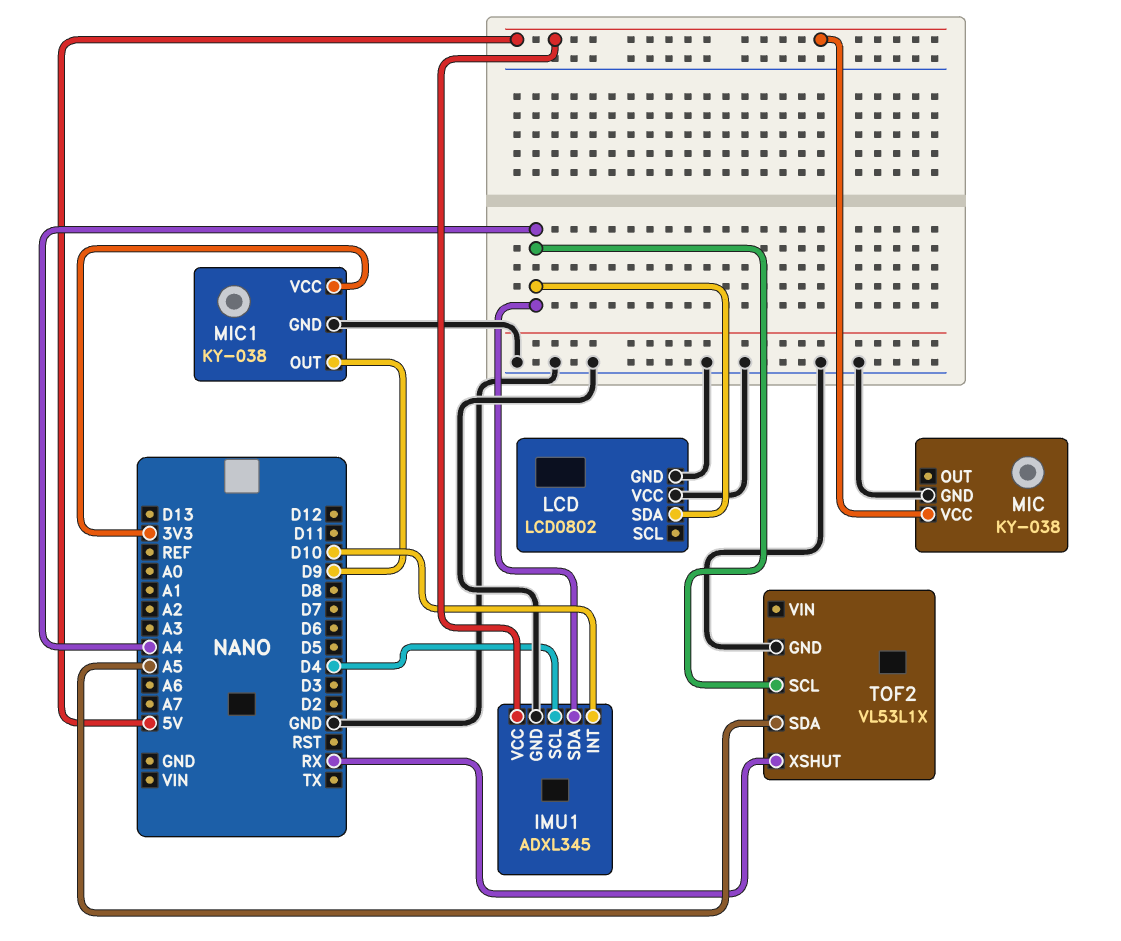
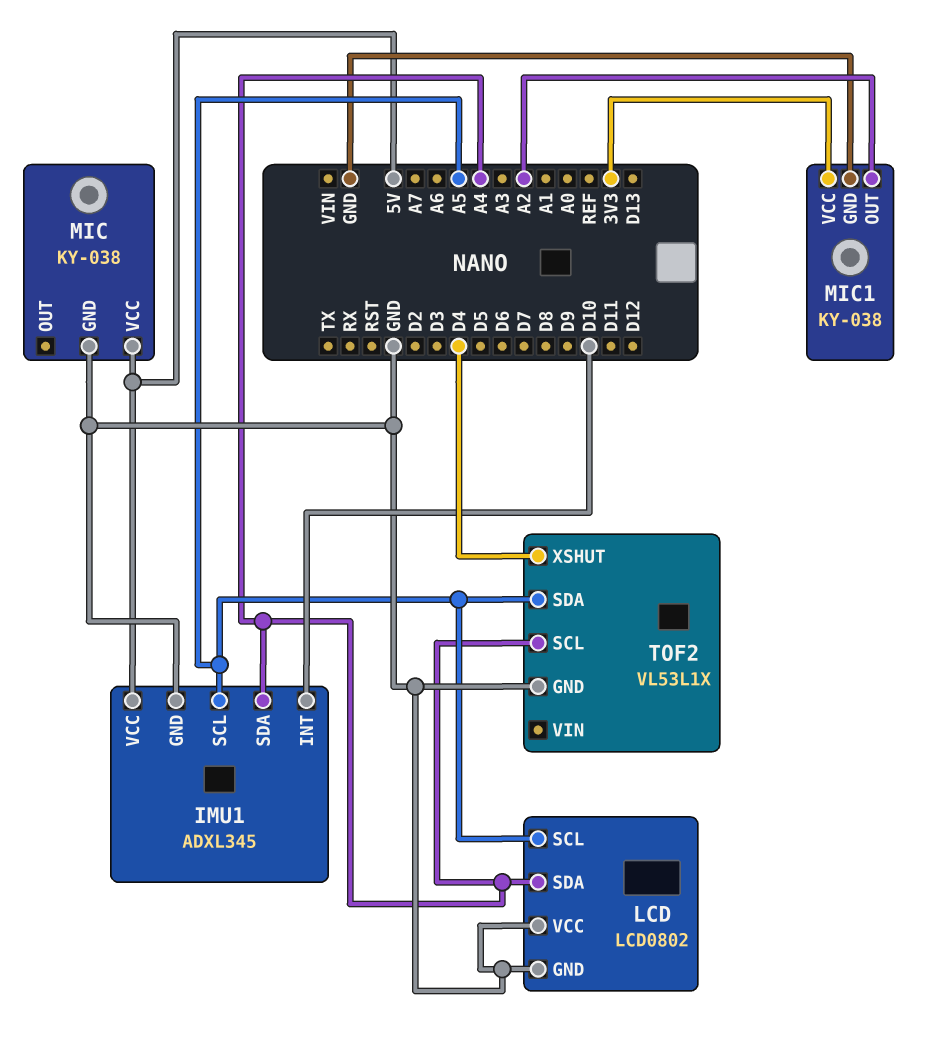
IMU1 pin SCL: D4 -> A5
LCD pin SCL: none -> A5
MIC1 pin OUT: D9 -> A2
TOF2 pin XSHUT: RX -> D4

